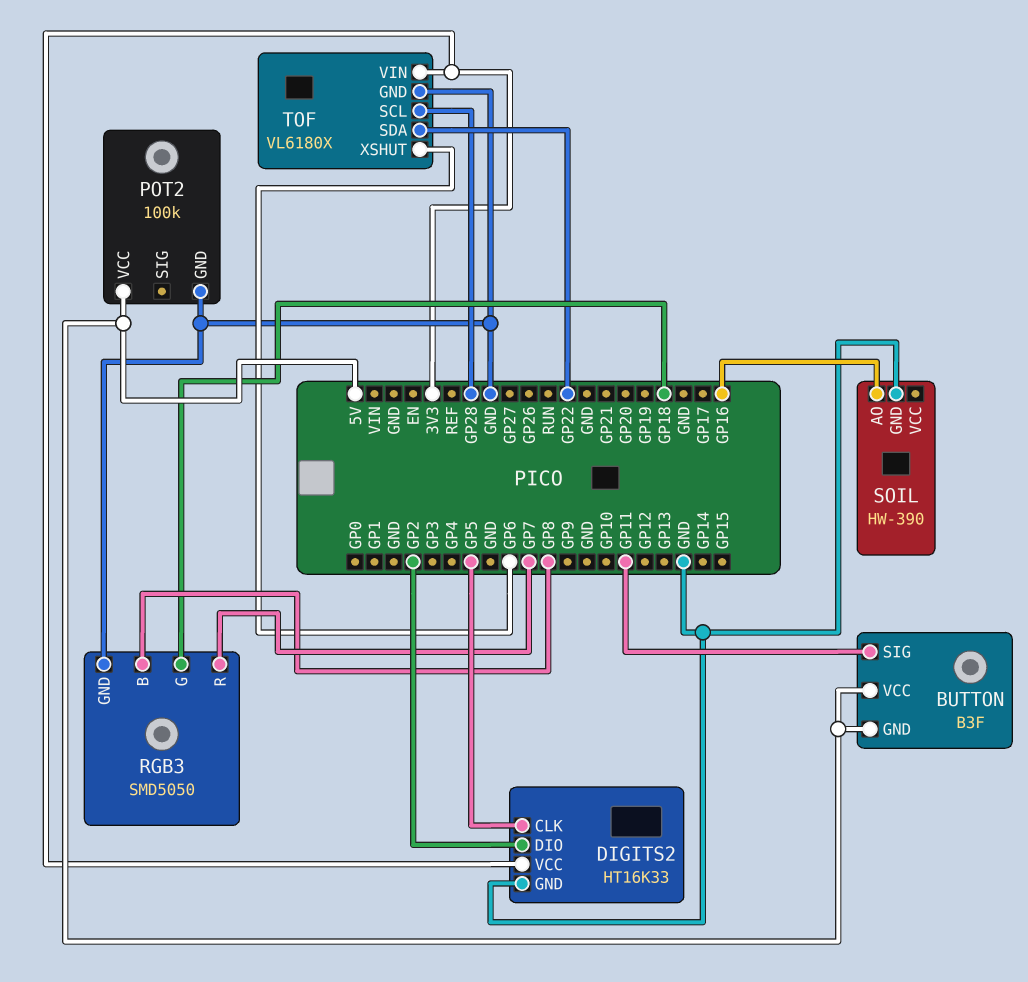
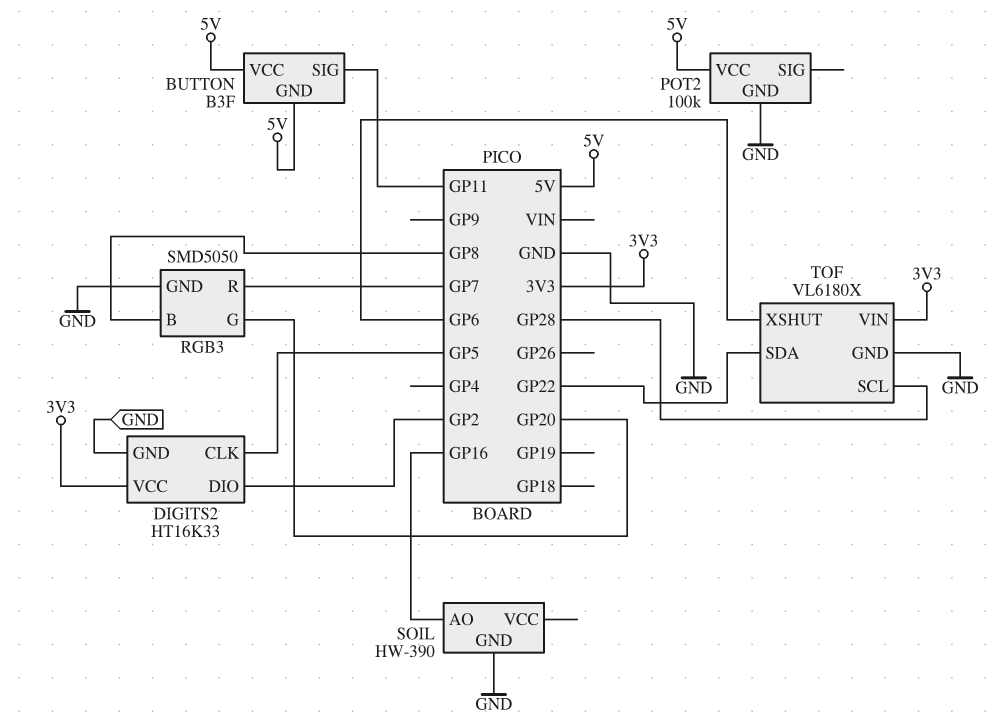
RGB3 pin G: GP18 -> GP20

